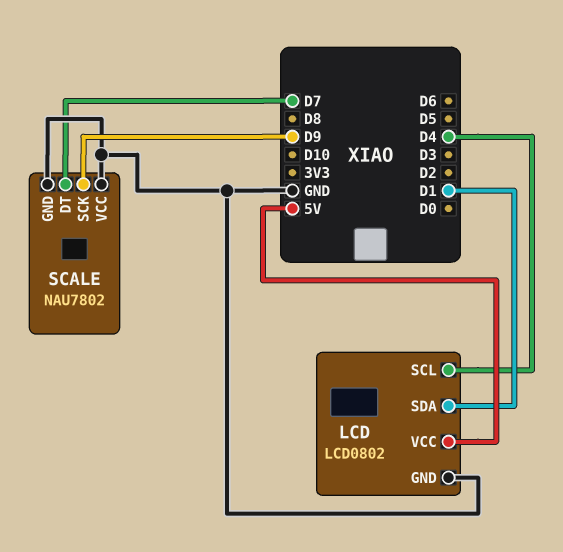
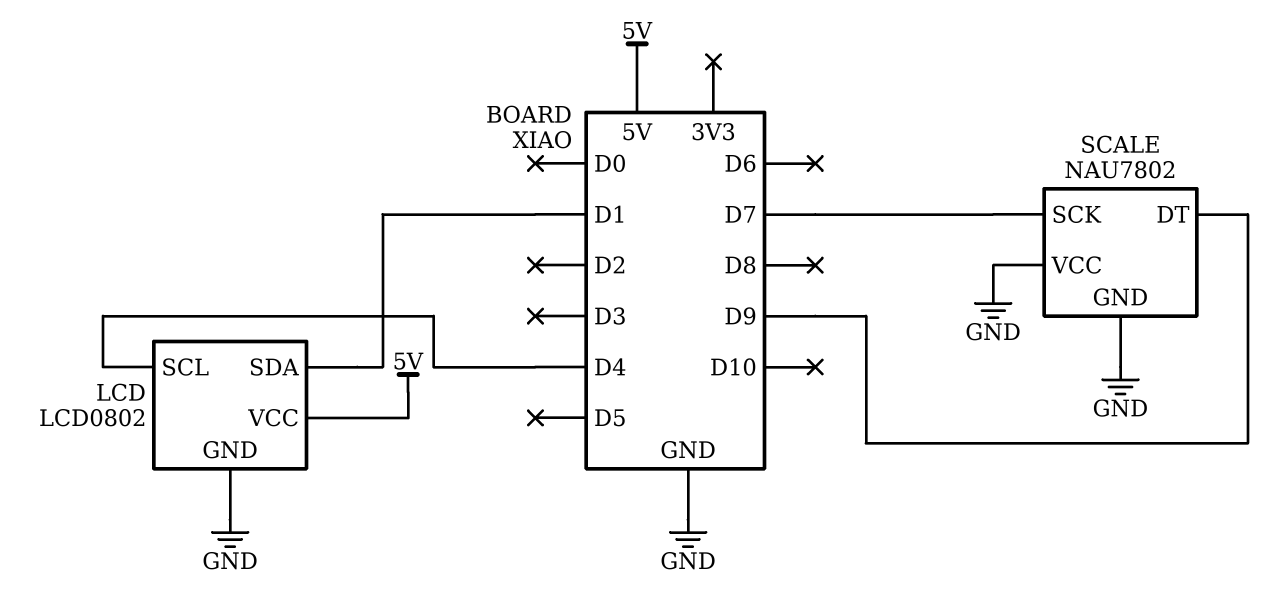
SCALE pin DT: D7 -> D9
SCALE pin SCK: D9 -> D7

